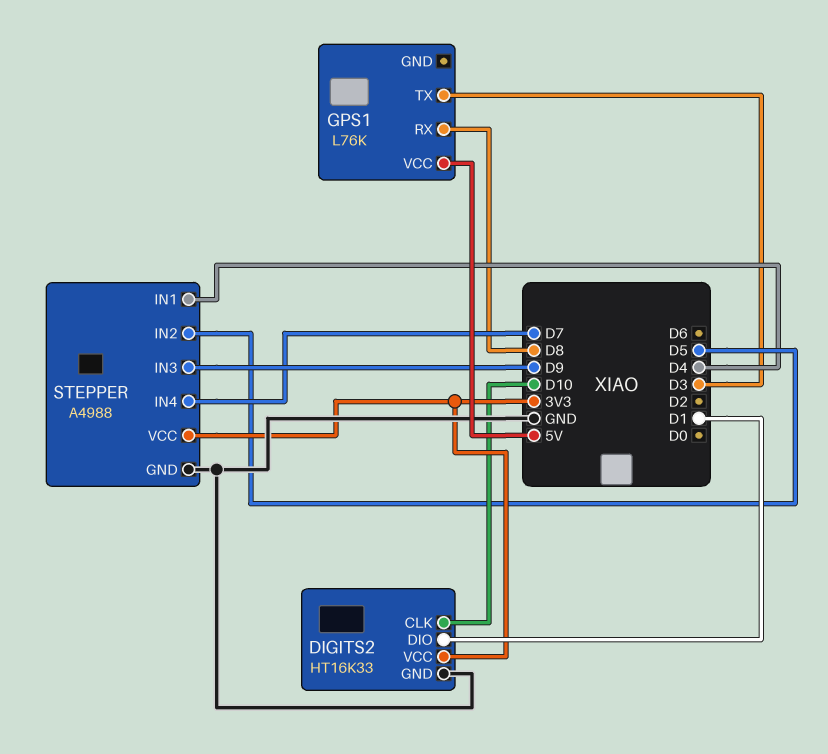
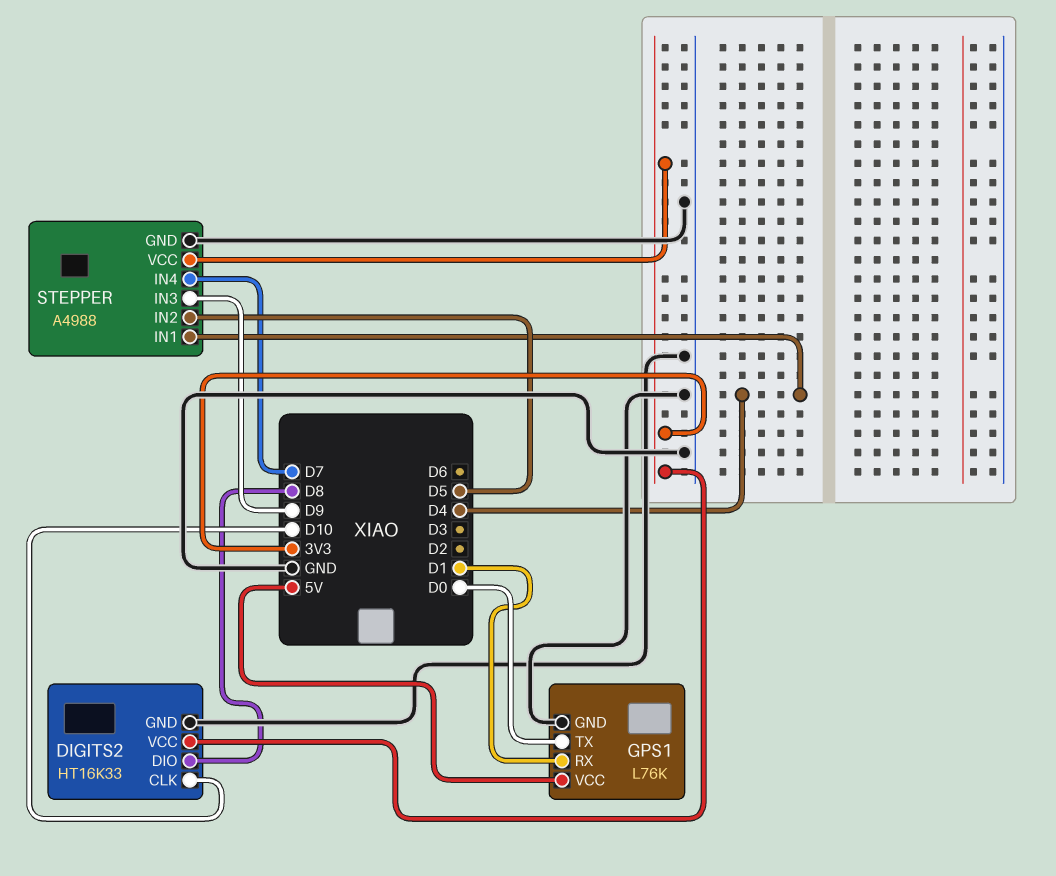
DIGITS2 pin DIO: D1 -> D8
GPS1 pin GND: none -> GND
GPS1 pin RX: D8 -> D1
GPS1 pin TX: D3 -> D0

